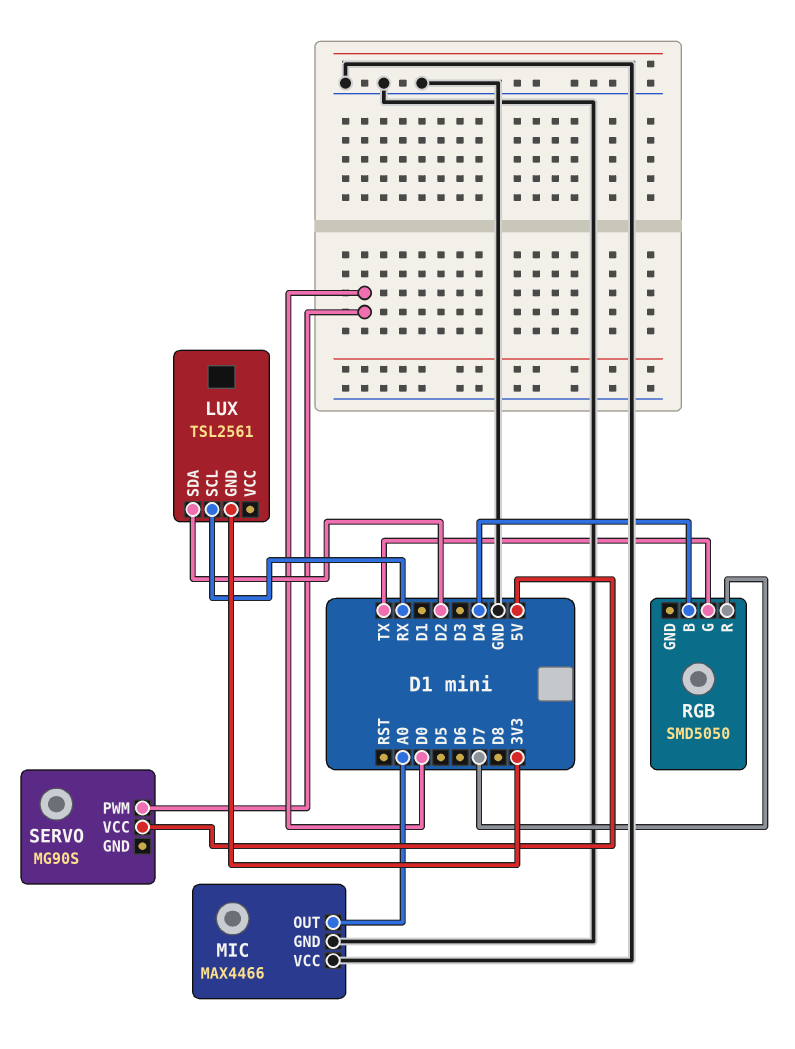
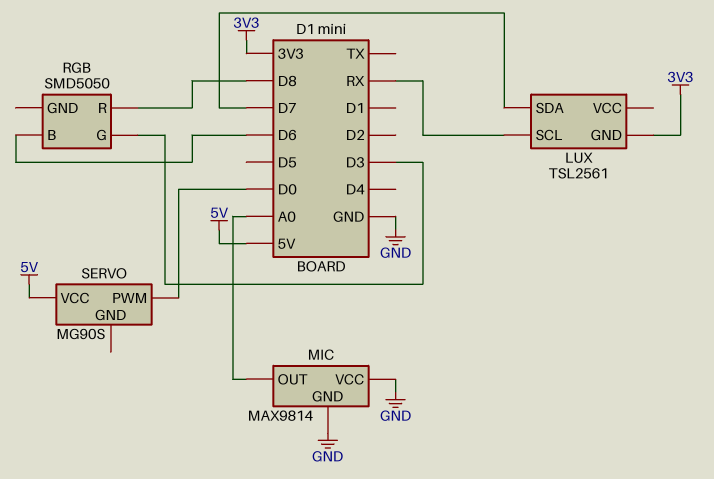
LUX pin SDA: D2 -> D7
MIC: MAX4466 -> MAX9814
RGB pin B: D4 -> D6
RGB pin G: TX -> D3
RGB pin R: D7 -> D8

